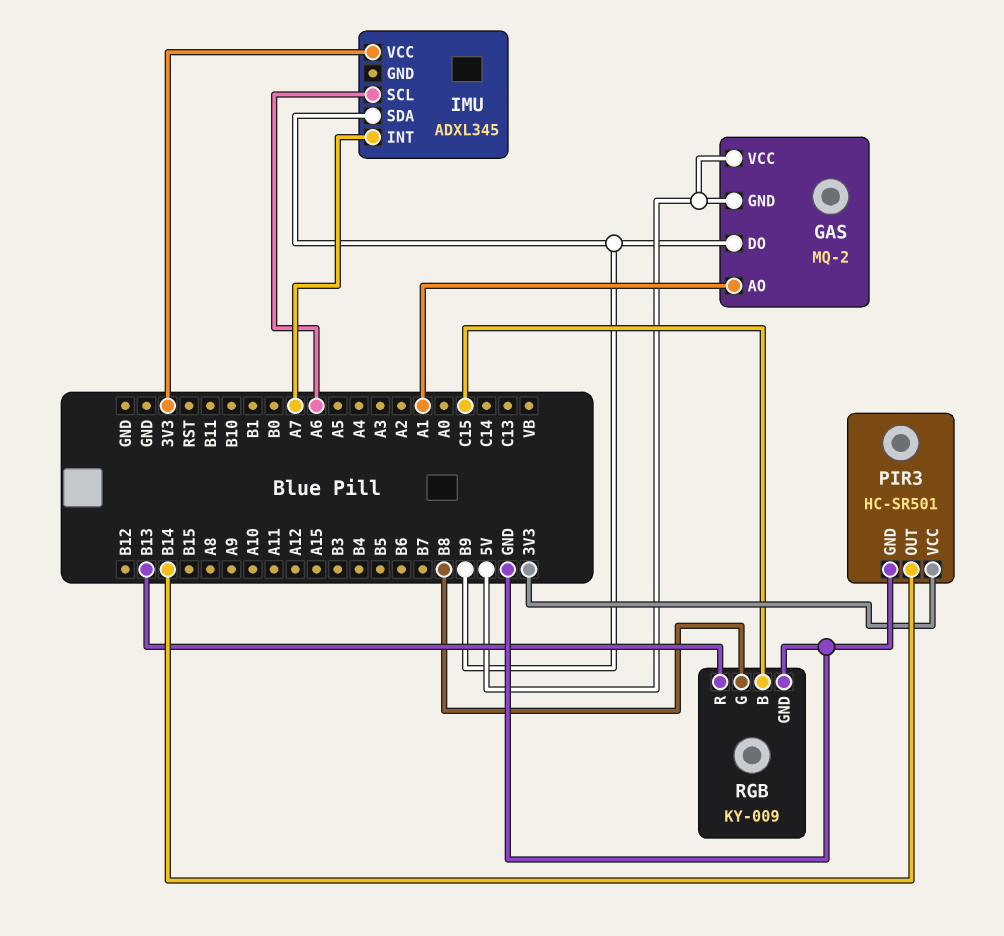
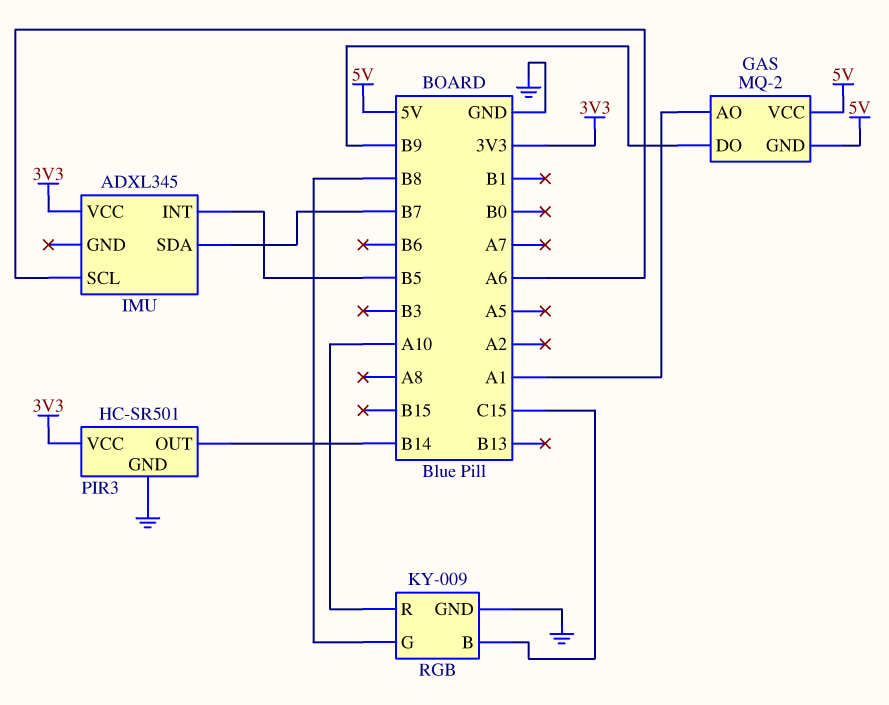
IMU pin INT: A7 -> B5
IMU pin SDA: B9 -> B7
RGB pin R: B13 -> A10

